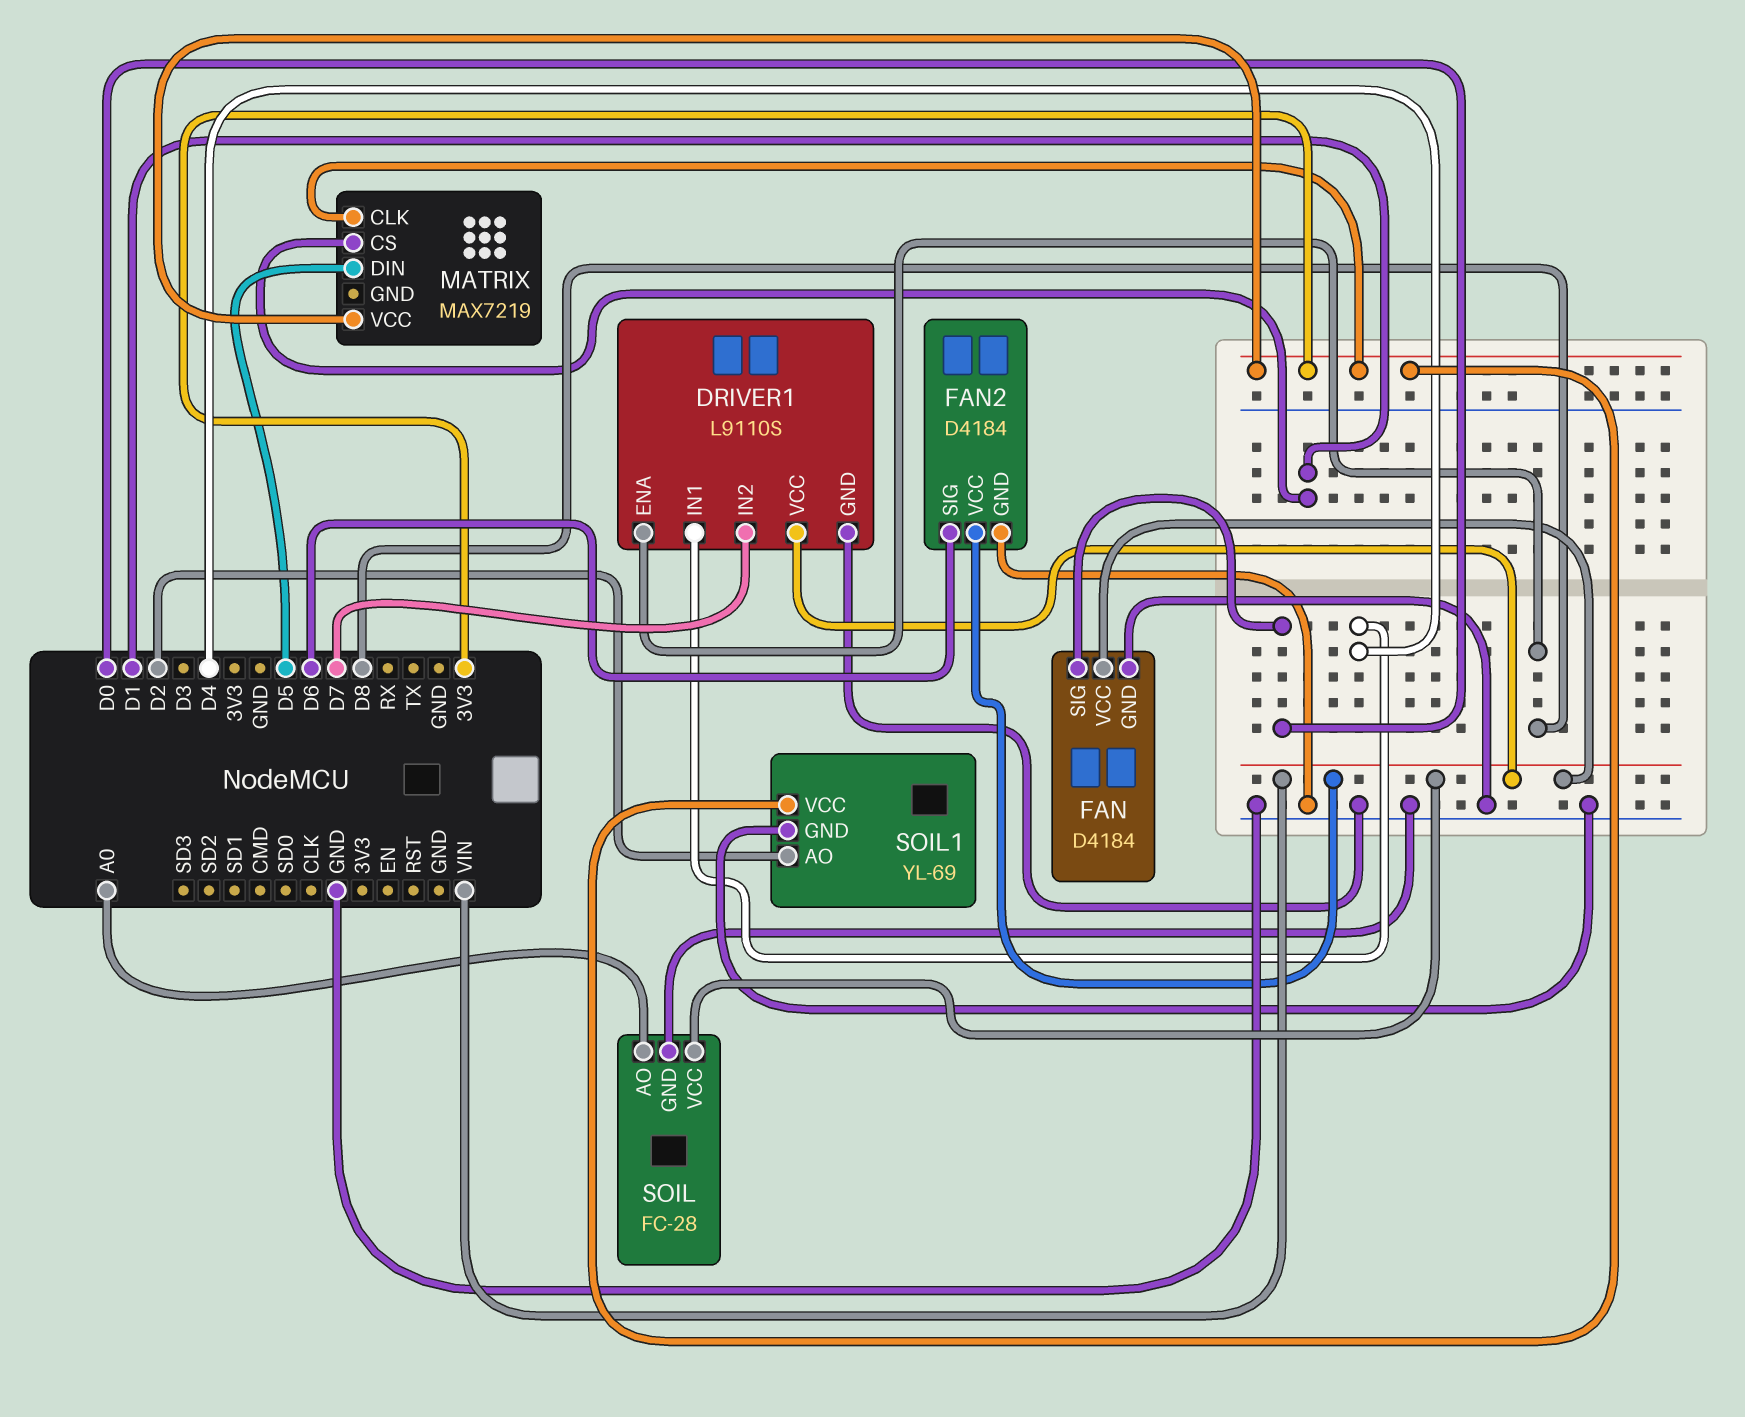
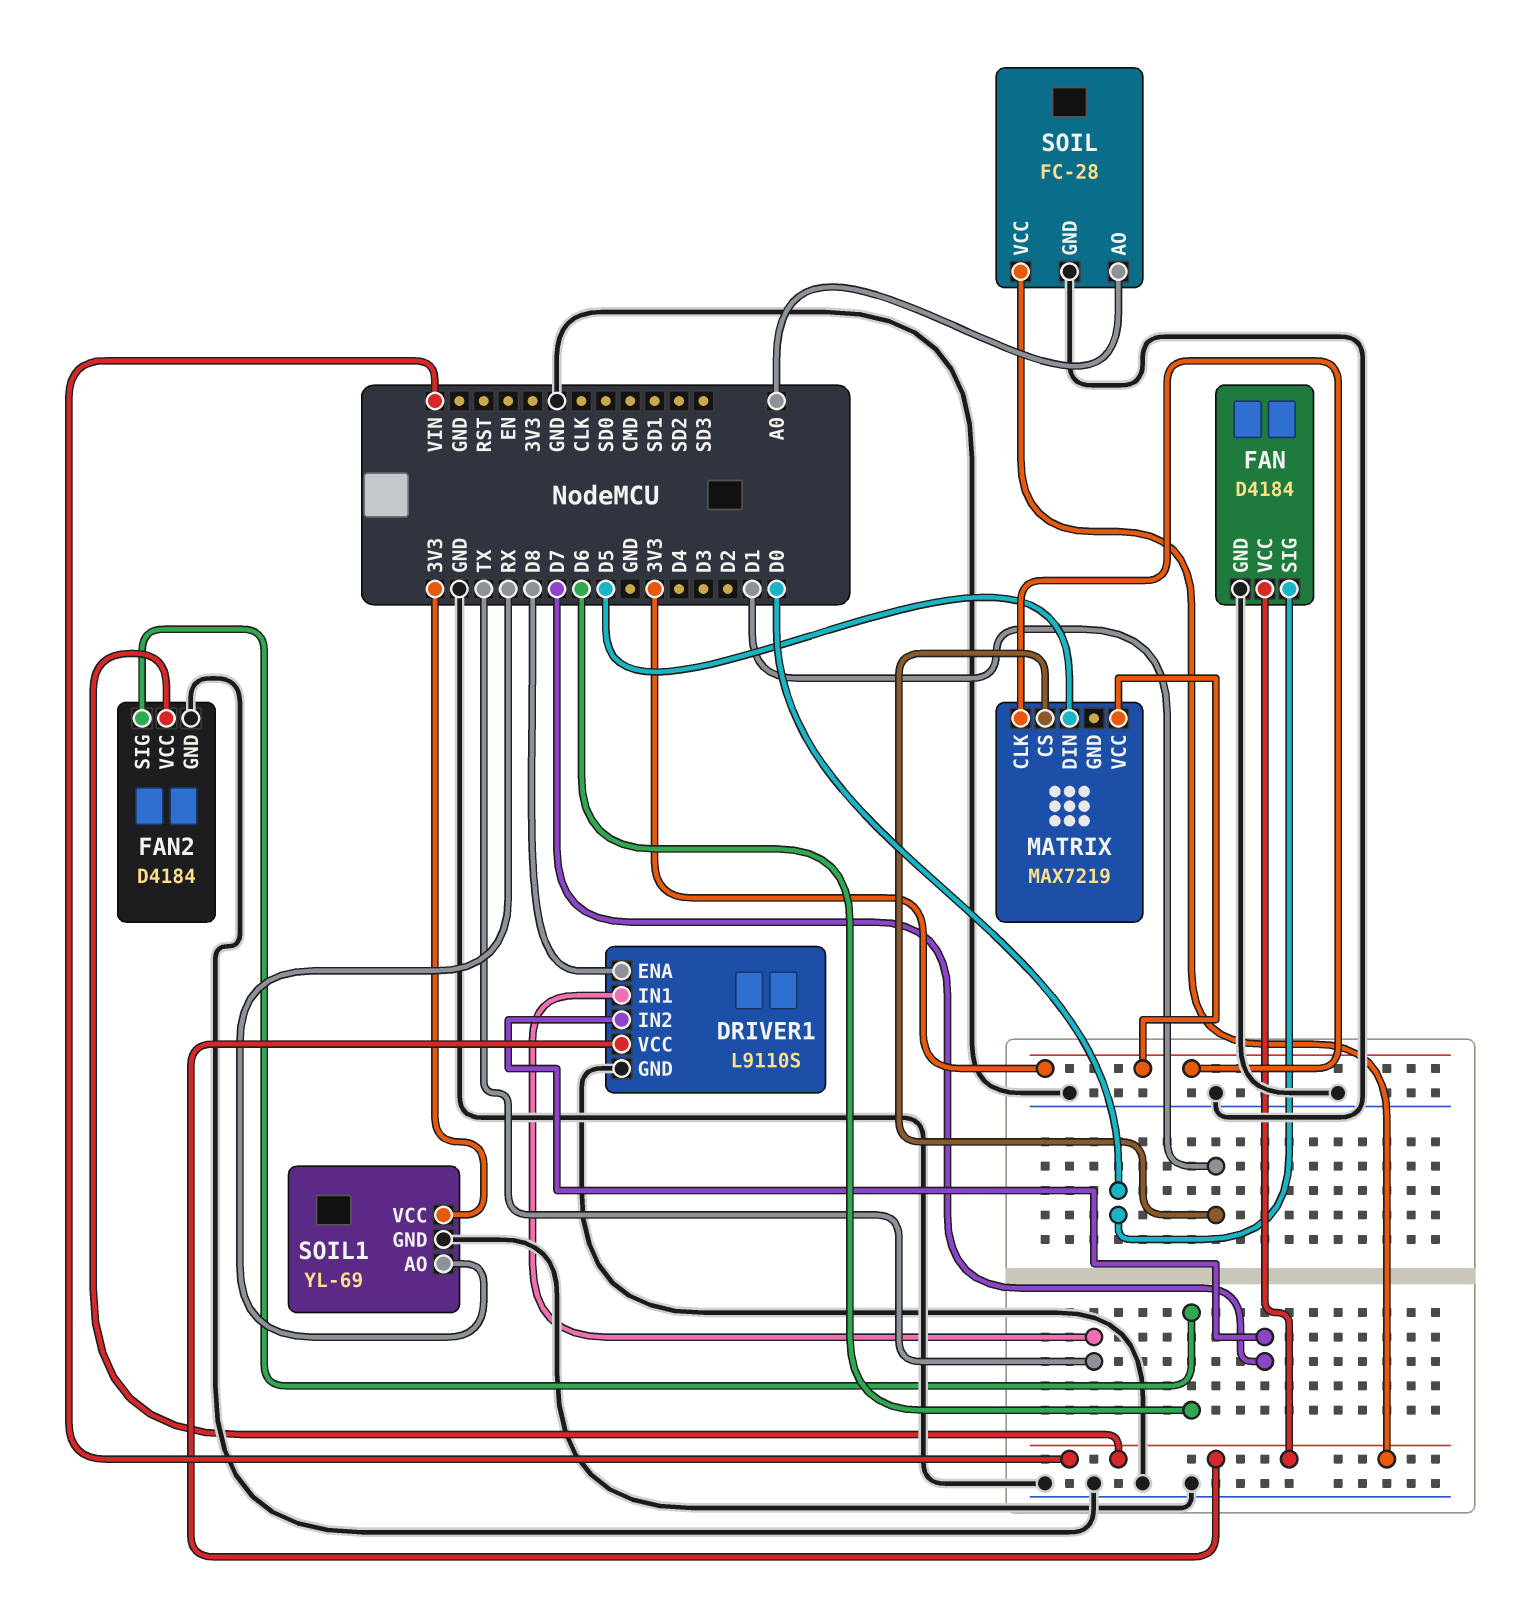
DRIVER1 pin IN1: D4 -> TX
SOIL1 pin AO: D2 -> RX

